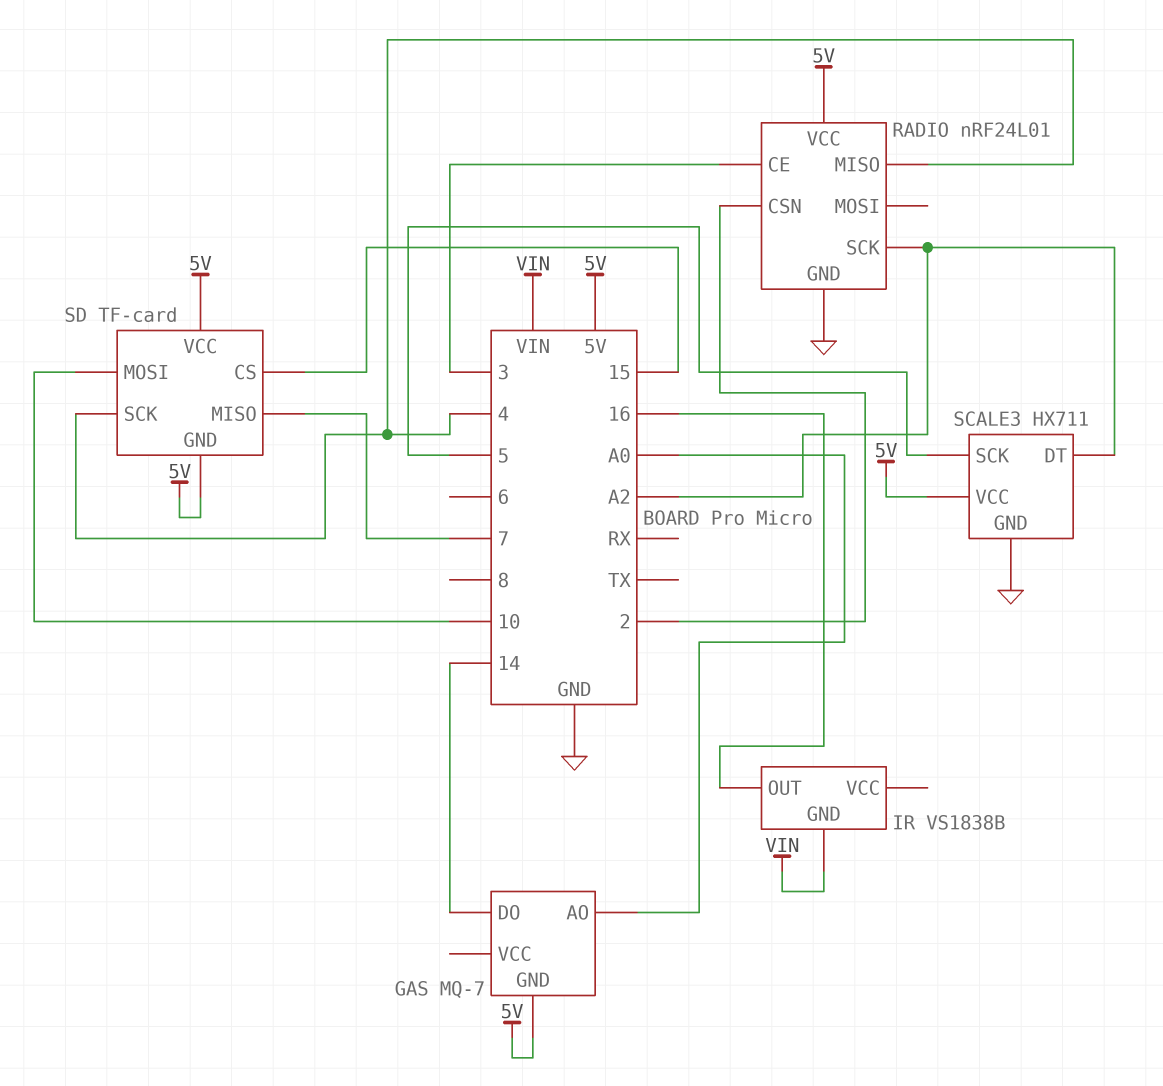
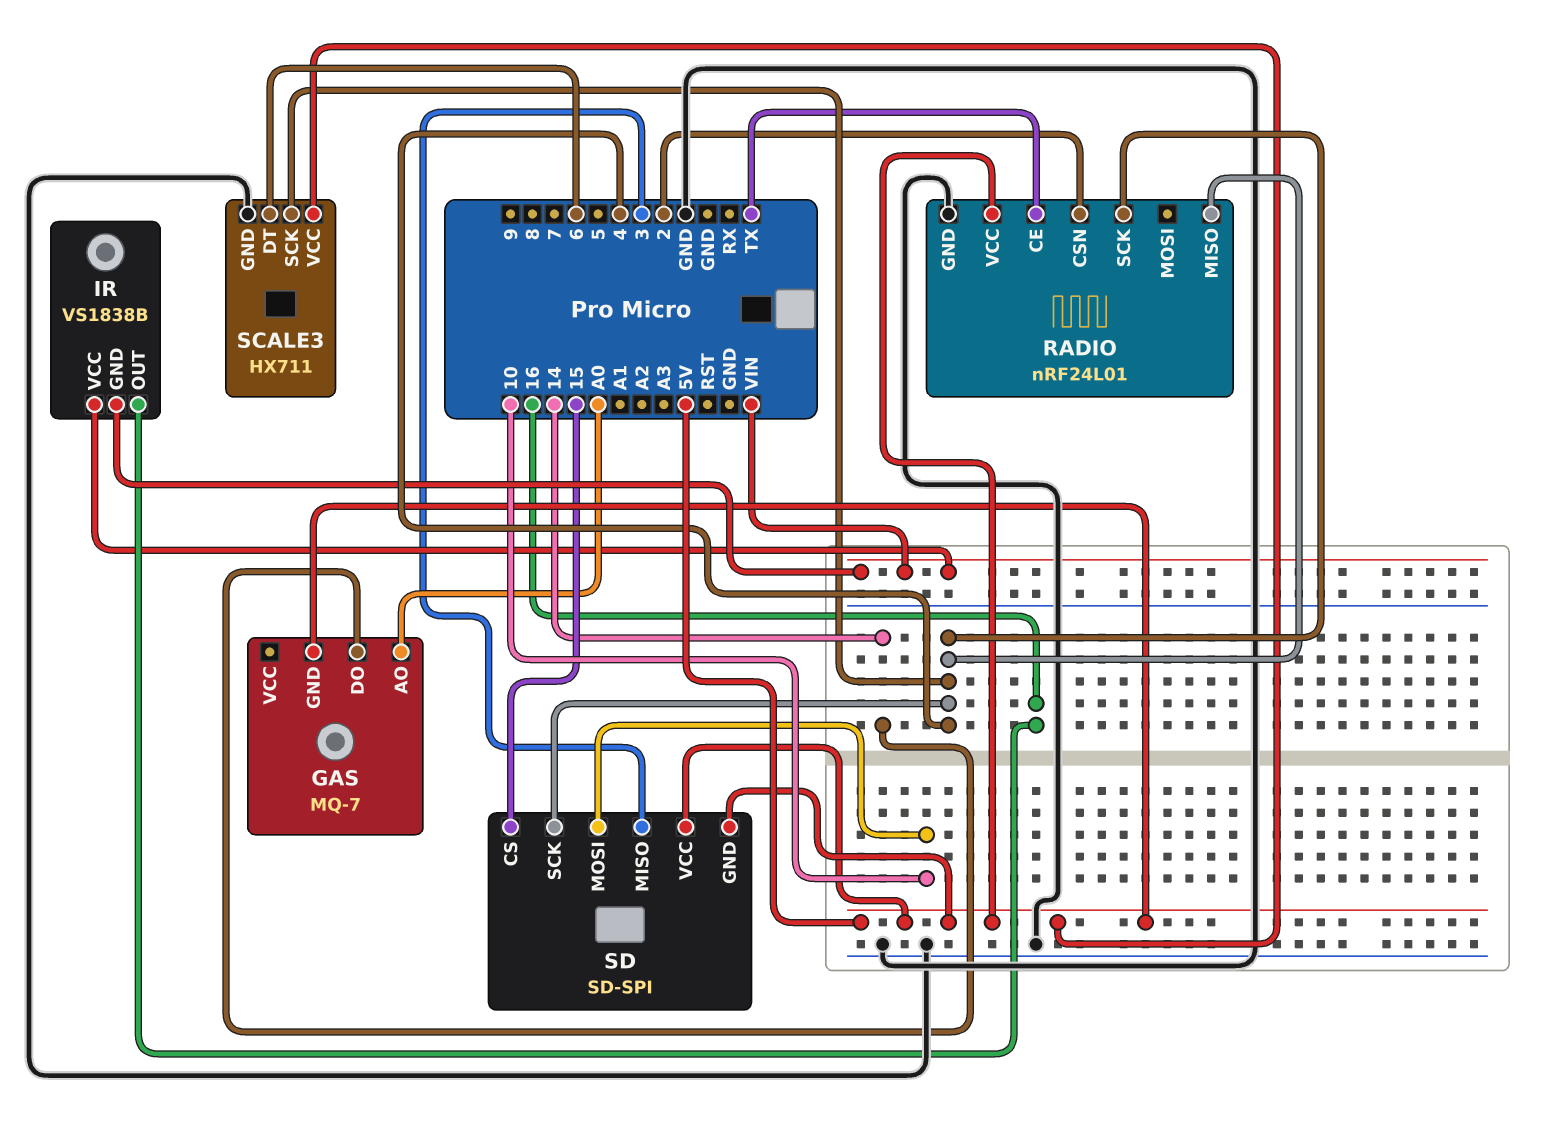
IR pin VCC: none -> VIN
RADIO pin CE: 3 -> TX
RADIO pin SCK: A2 -> 4
SCALE3 pin DT: A2 -> 6
SCALE3 pin SCK: 5 -> 4
SD: TF-card -> SD-SPI
SD pin MISO: 7 -> 3

